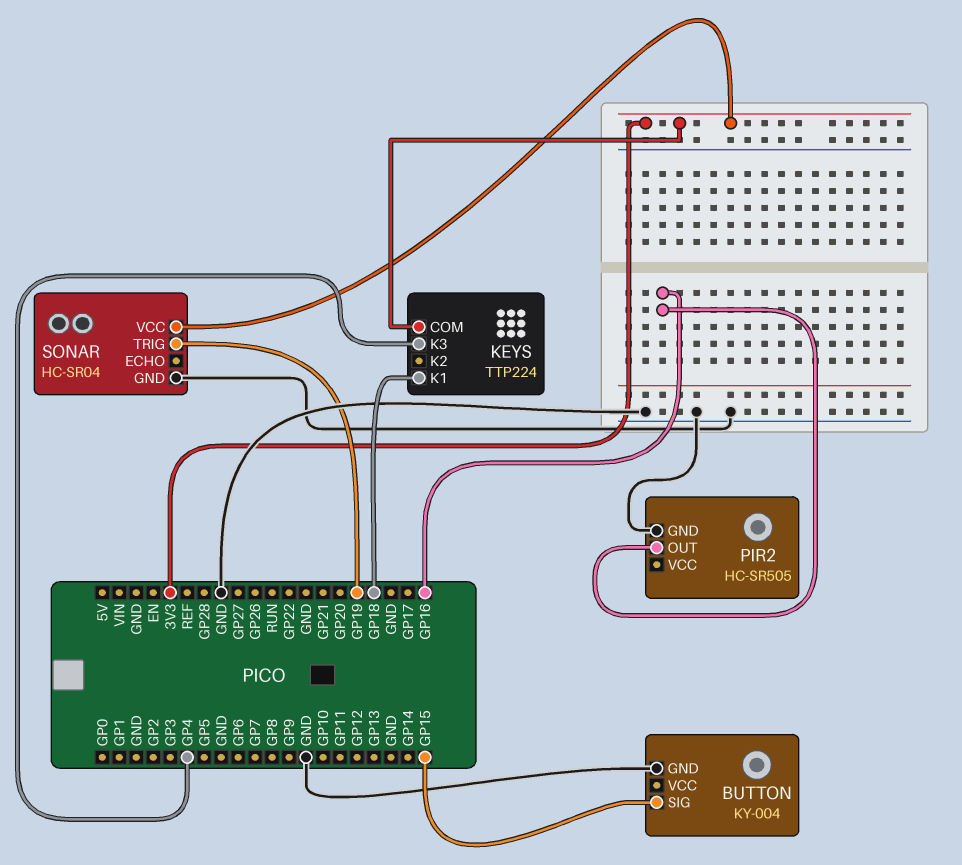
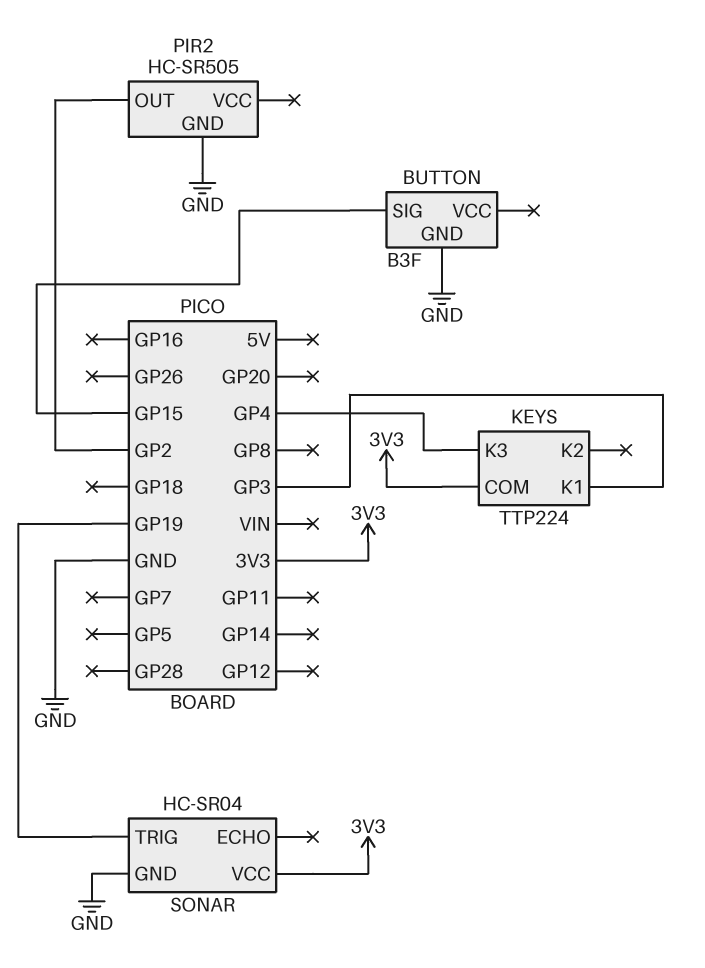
BUTTON: KY-004 -> B3F
KEYS pin K1: GP18 -> GP3
PIR2 pin OUT: GP16 -> GP2

